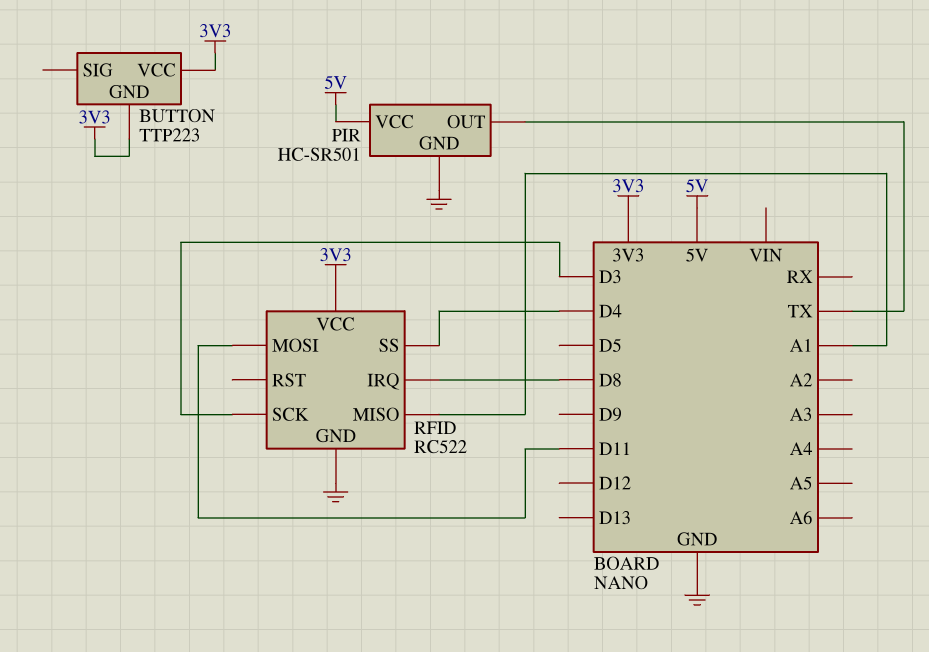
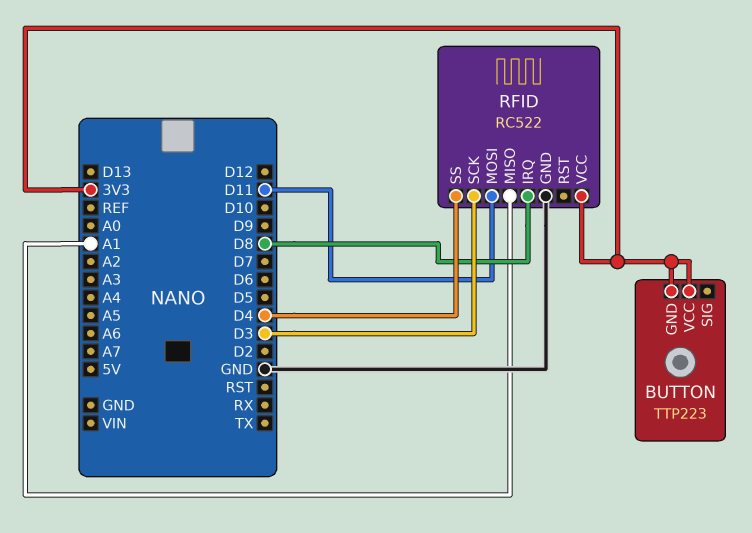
PIR: HC-SR501 -> none
PIR pin GND: GND -> none
PIR pin OUT: TX -> none
PIR pin VCC: 5V -> none

